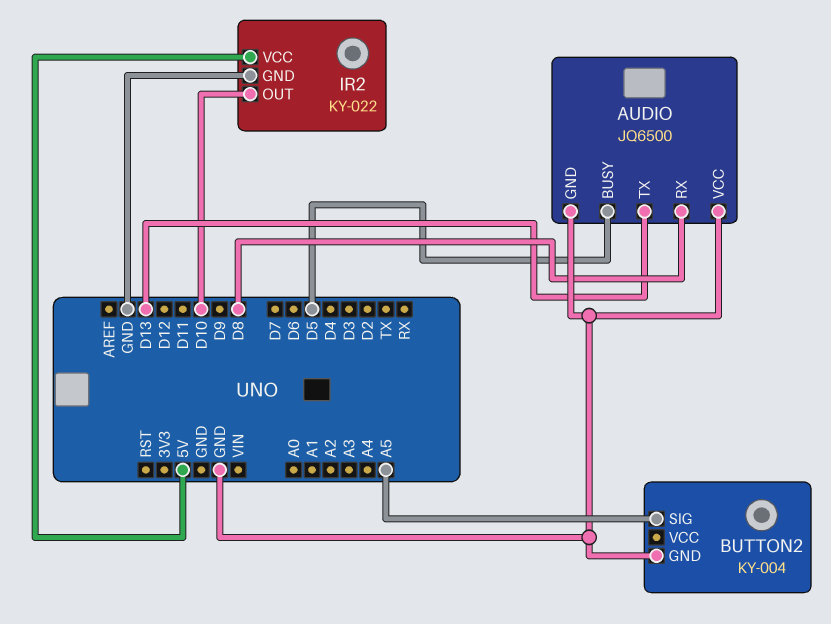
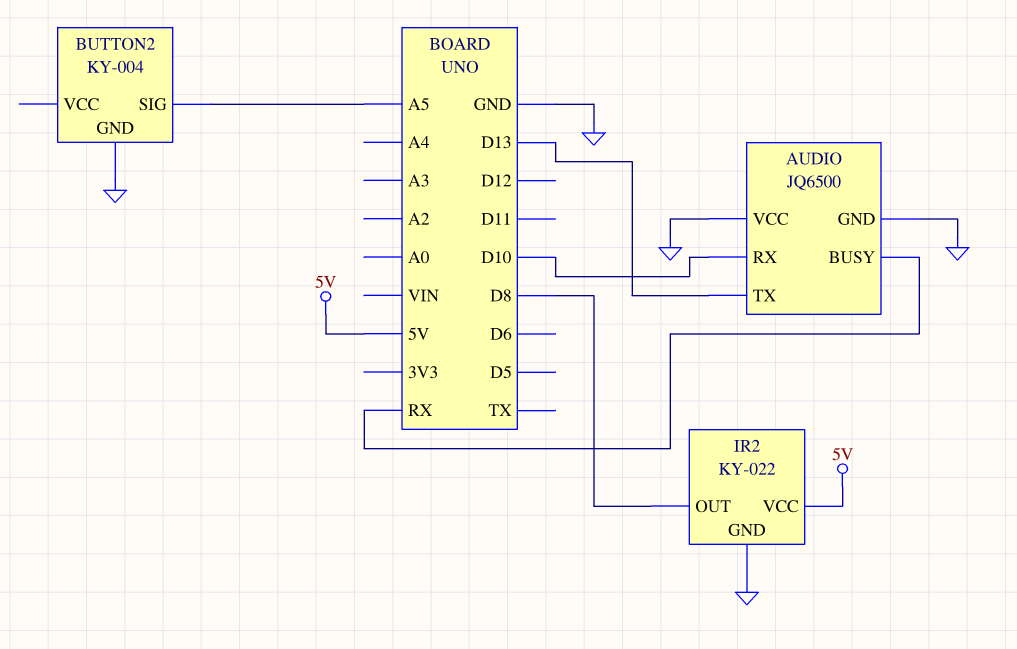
AUDIO pin BUSY: D5 -> RX
AUDIO pin RX: D8 -> D10
IR2 pin OUT: D10 -> D8

